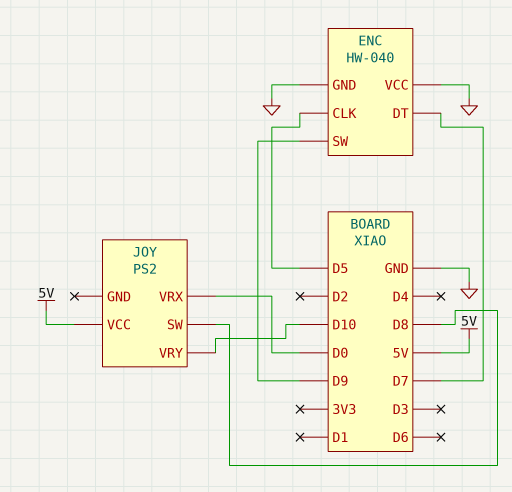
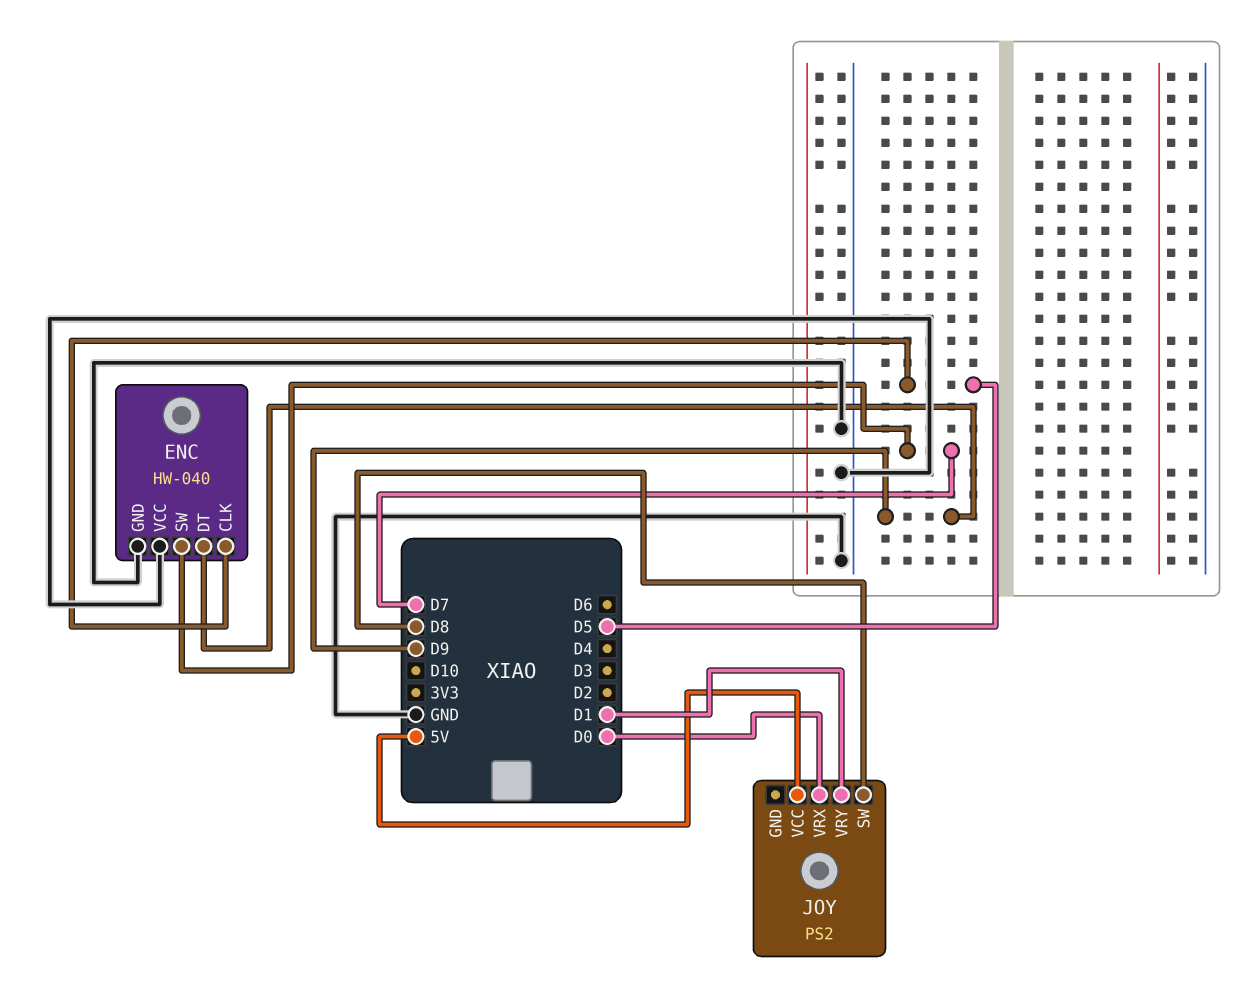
ENC pin DT: D7 -> D9
ENC pin SW: D9 -> D7
JOY pin VRY: D10 -> D1

